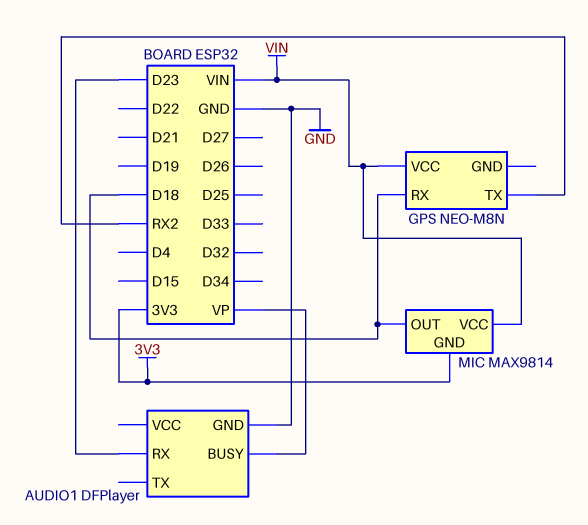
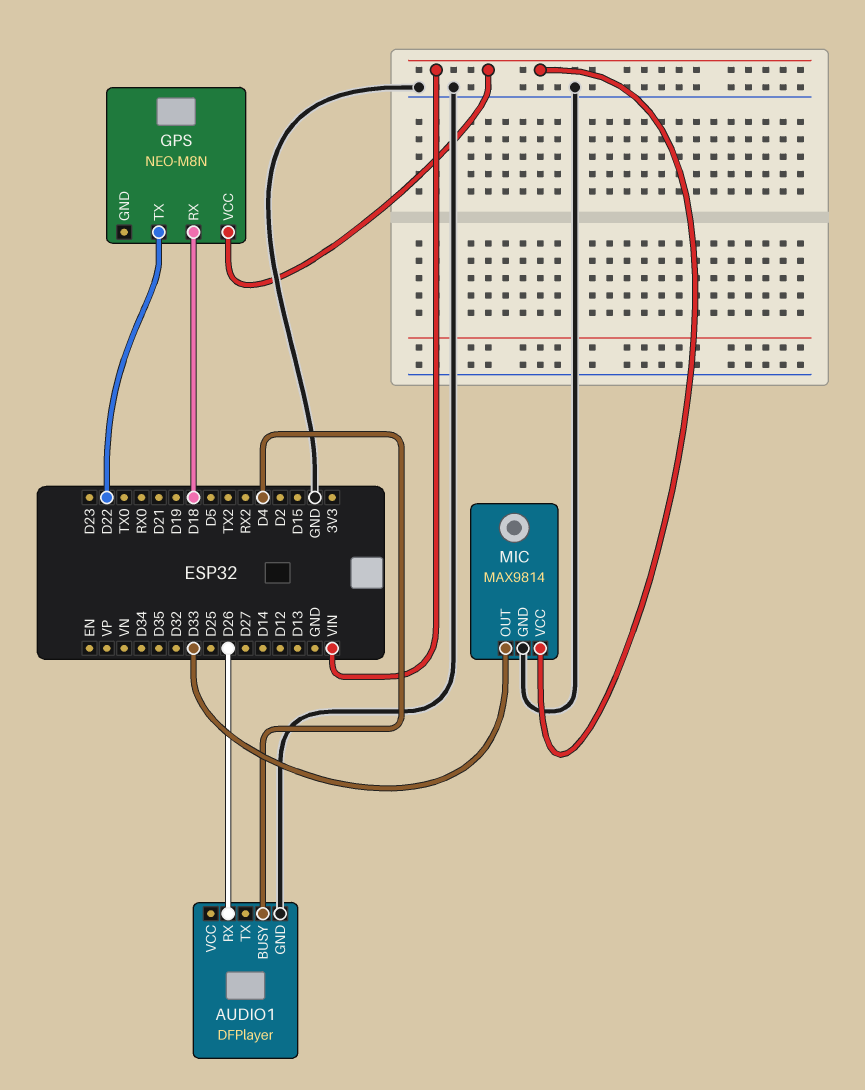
AUDIO1 pin BUSY: VP -> D4
AUDIO1 pin RX: D23 -> D26
GPS pin TX: RX2 -> D22
MIC pin GND: 3V3 -> GND
MIC pin OUT: D18 -> D33

